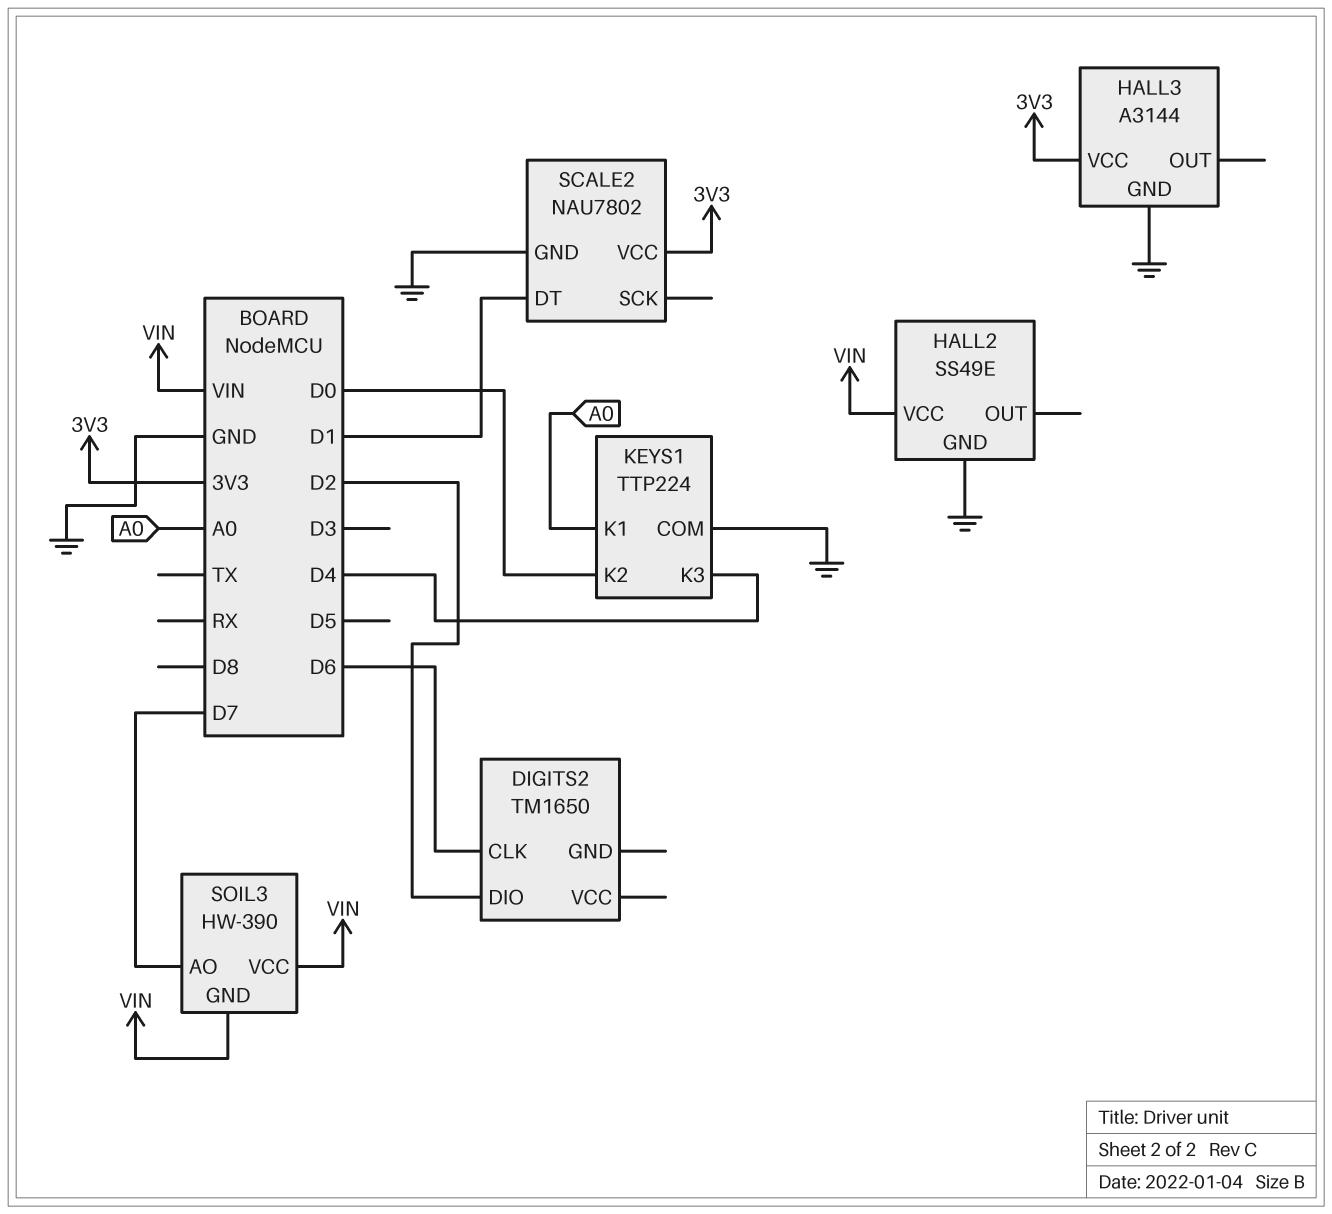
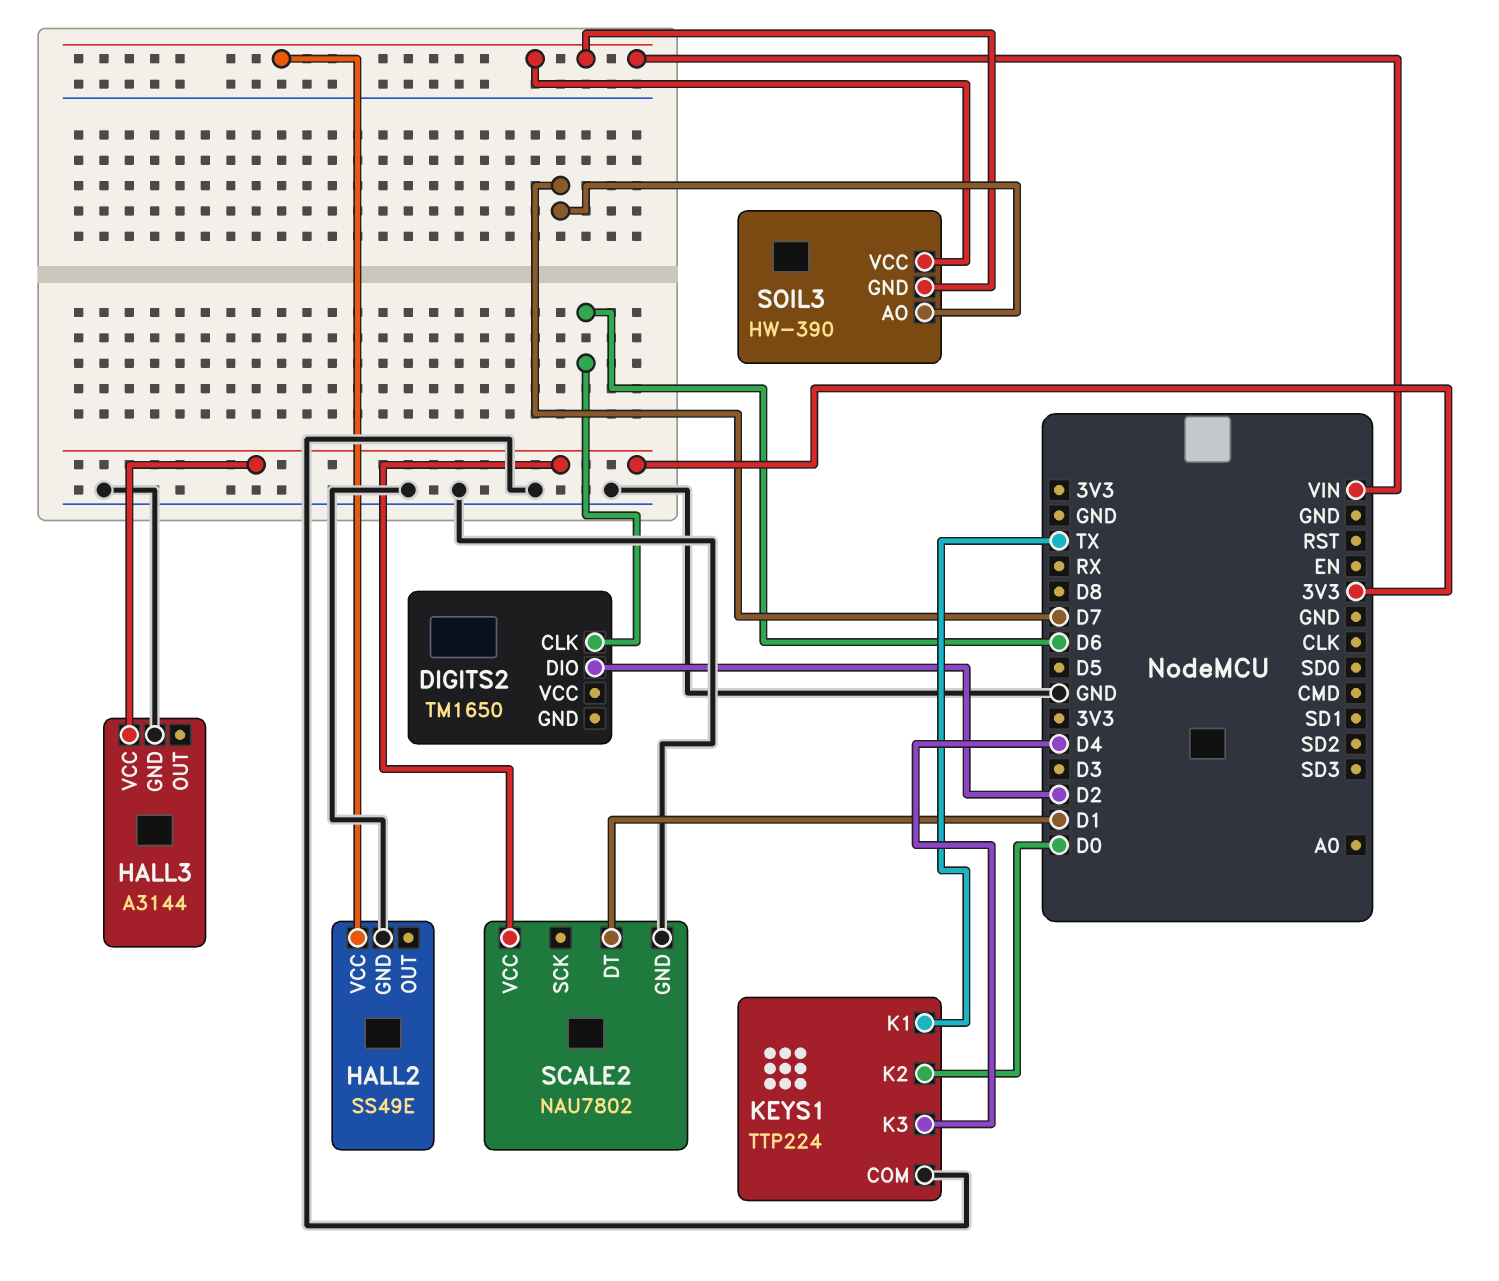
KEYS1 pin K1: A0 -> TX

